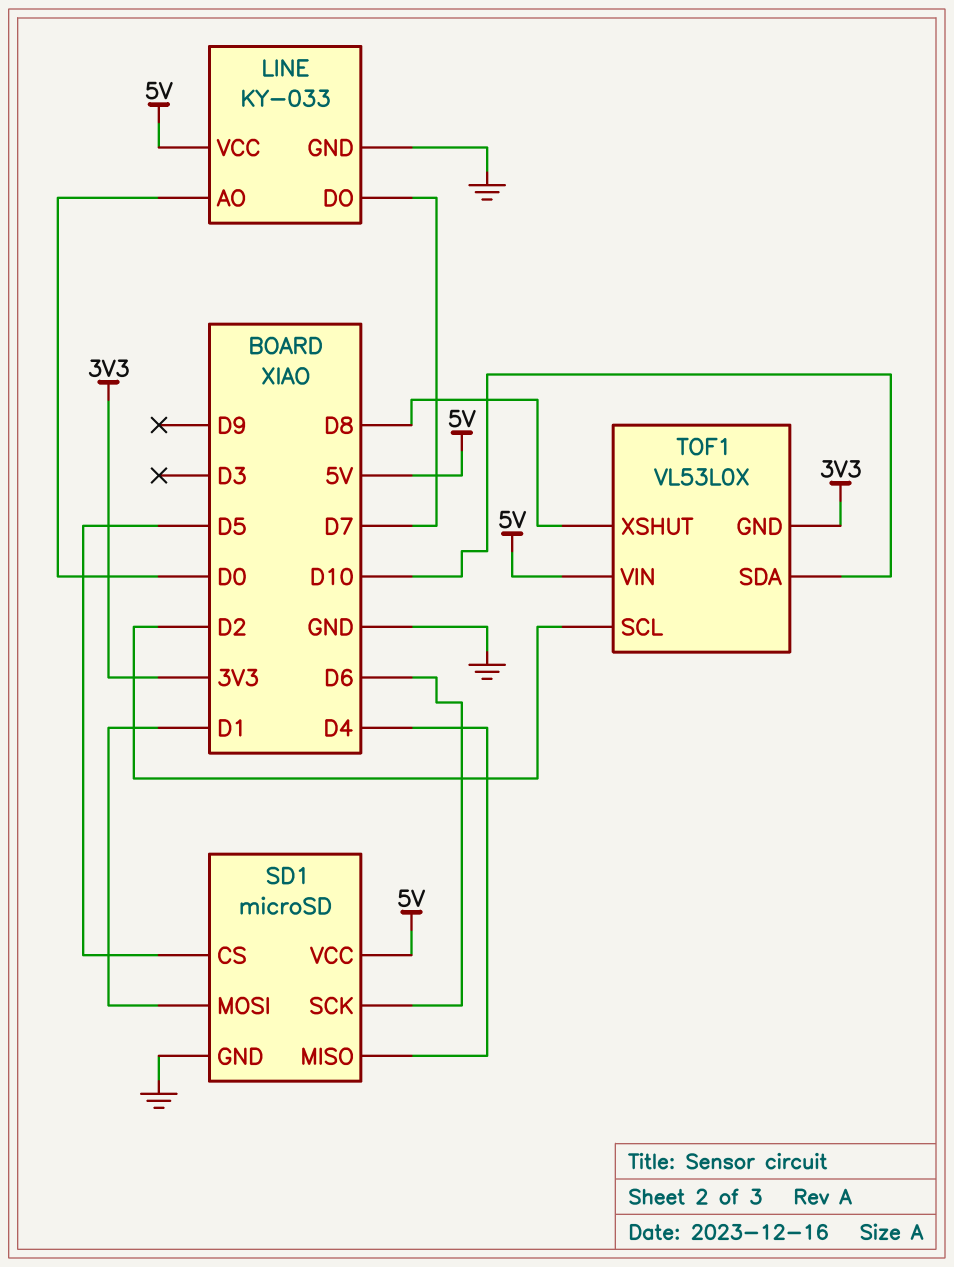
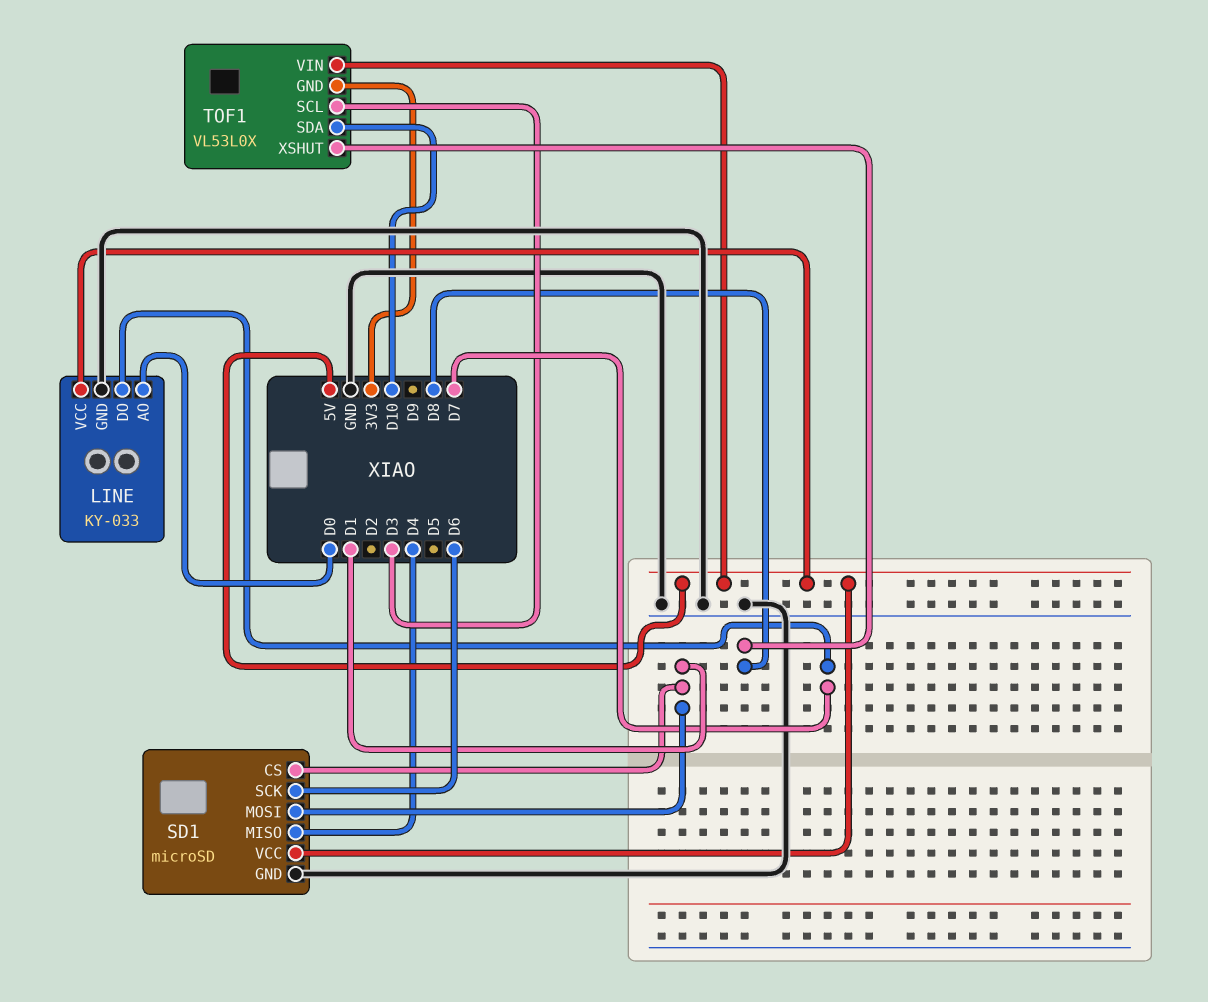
SD1 pin CS: D5 -> D1
TOF1 pin SCL: D2 -> D3

